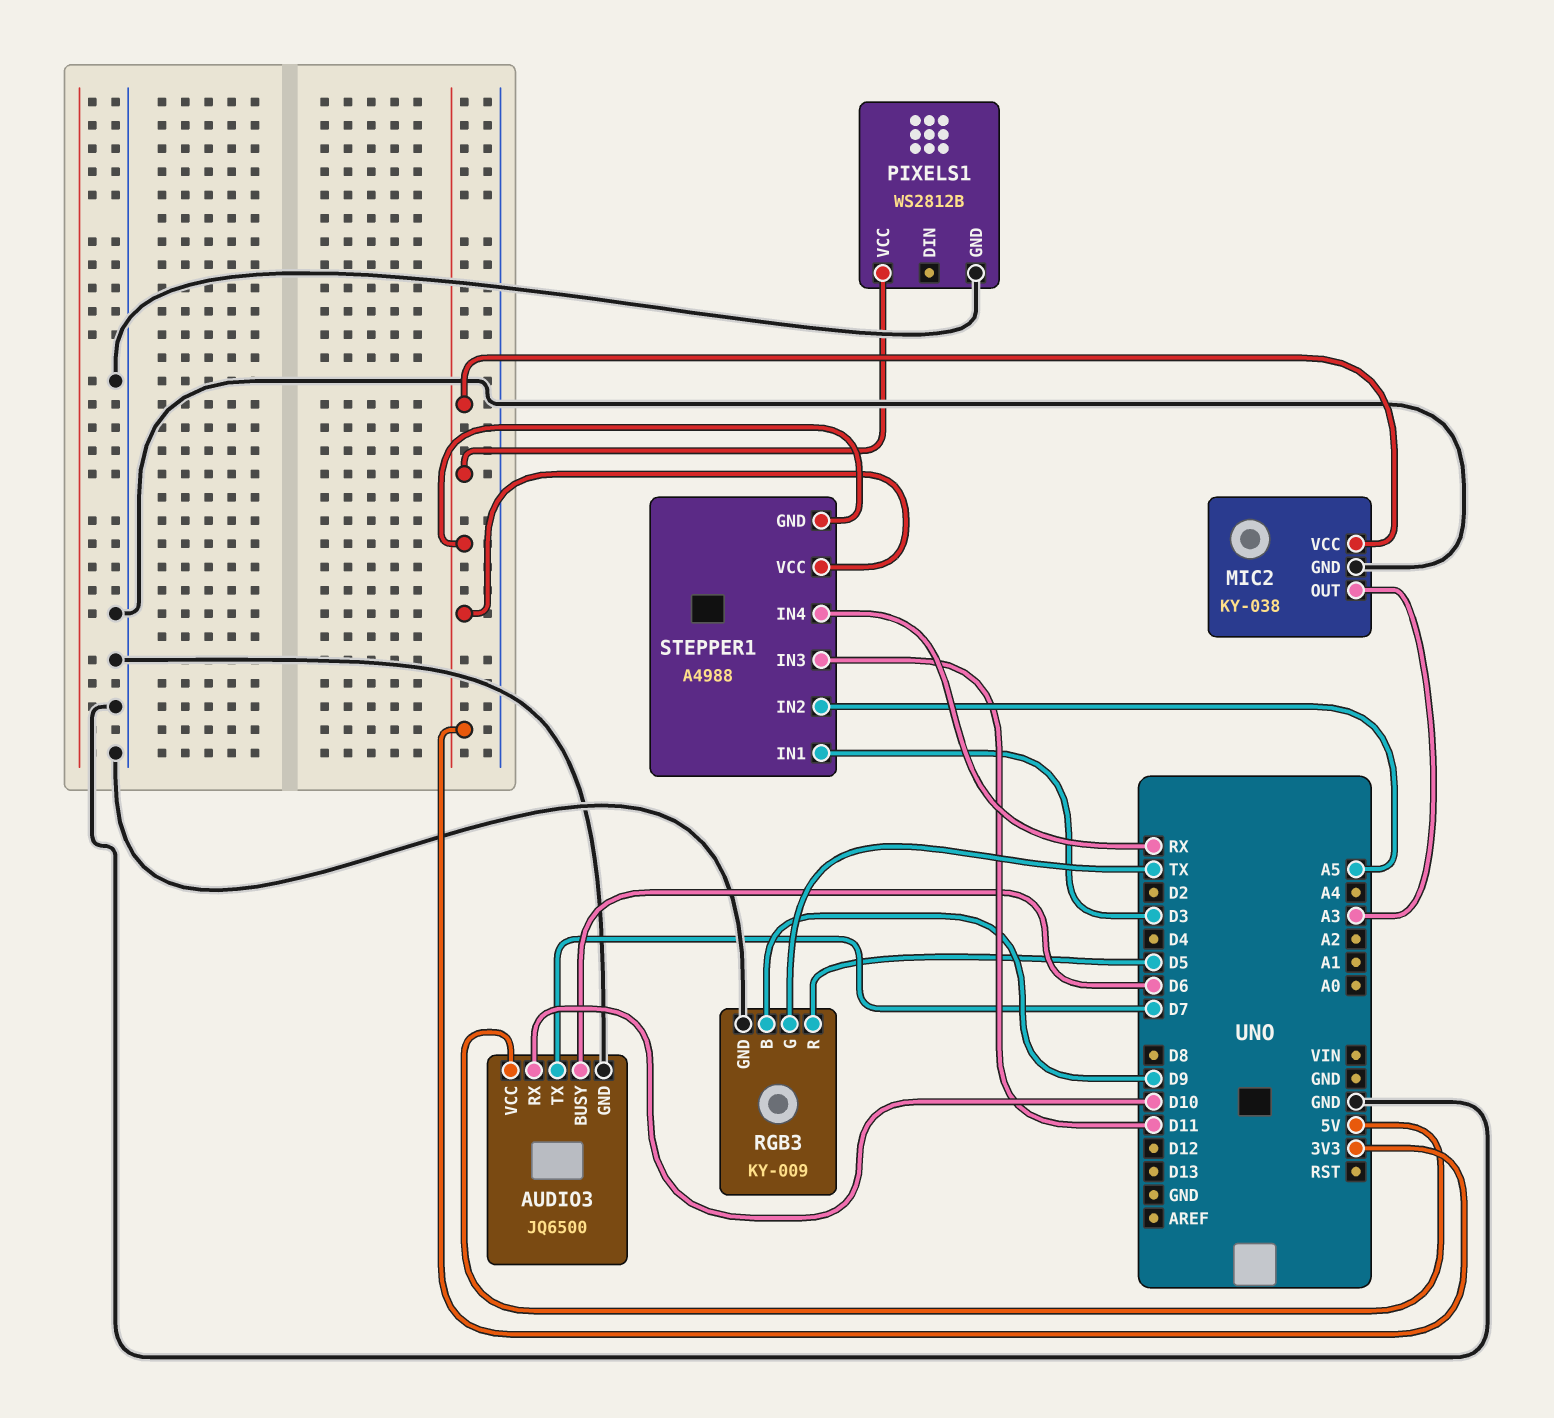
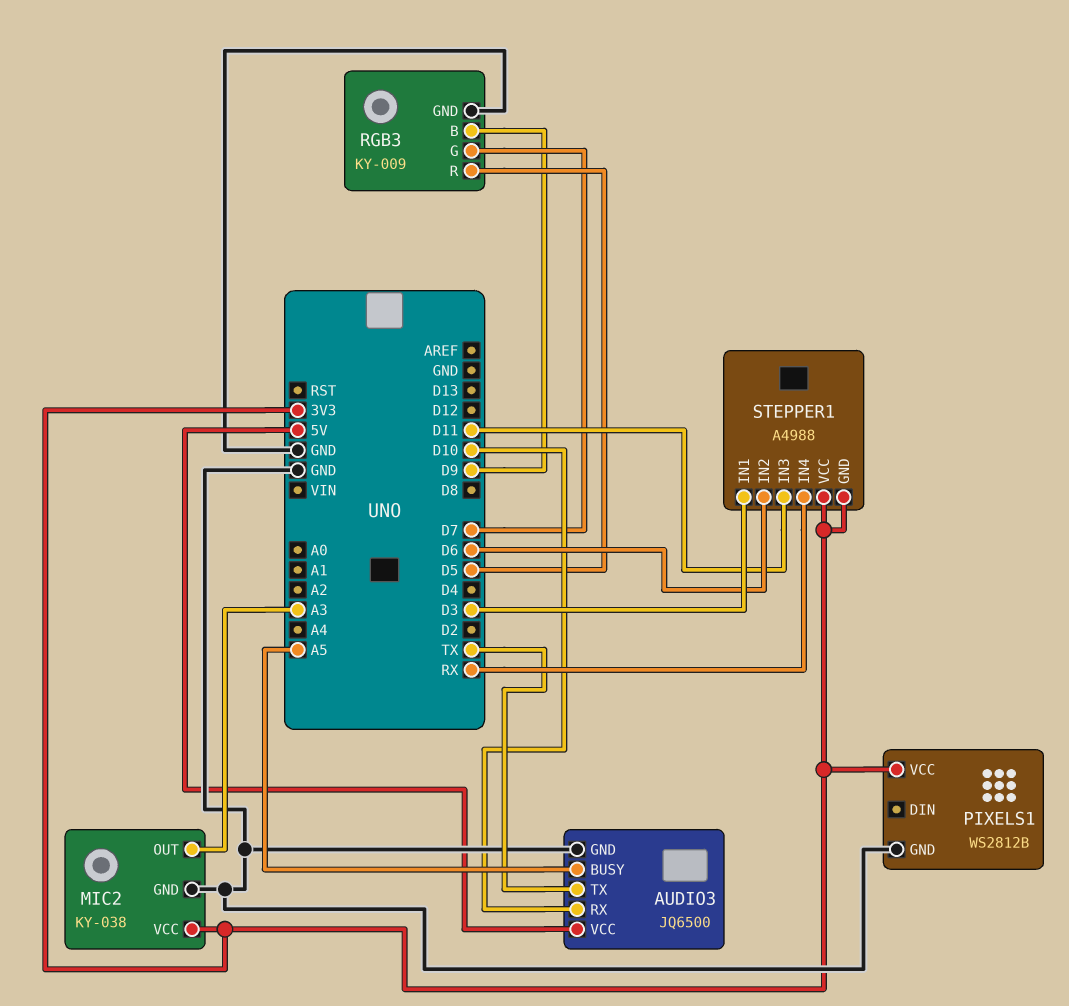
AUDIO3 pin BUSY: D6 -> A5
AUDIO3 pin TX: D7 -> TX
RGB3 pin G: TX -> D7
STEPPER1 pin IN2: A5 -> D6

